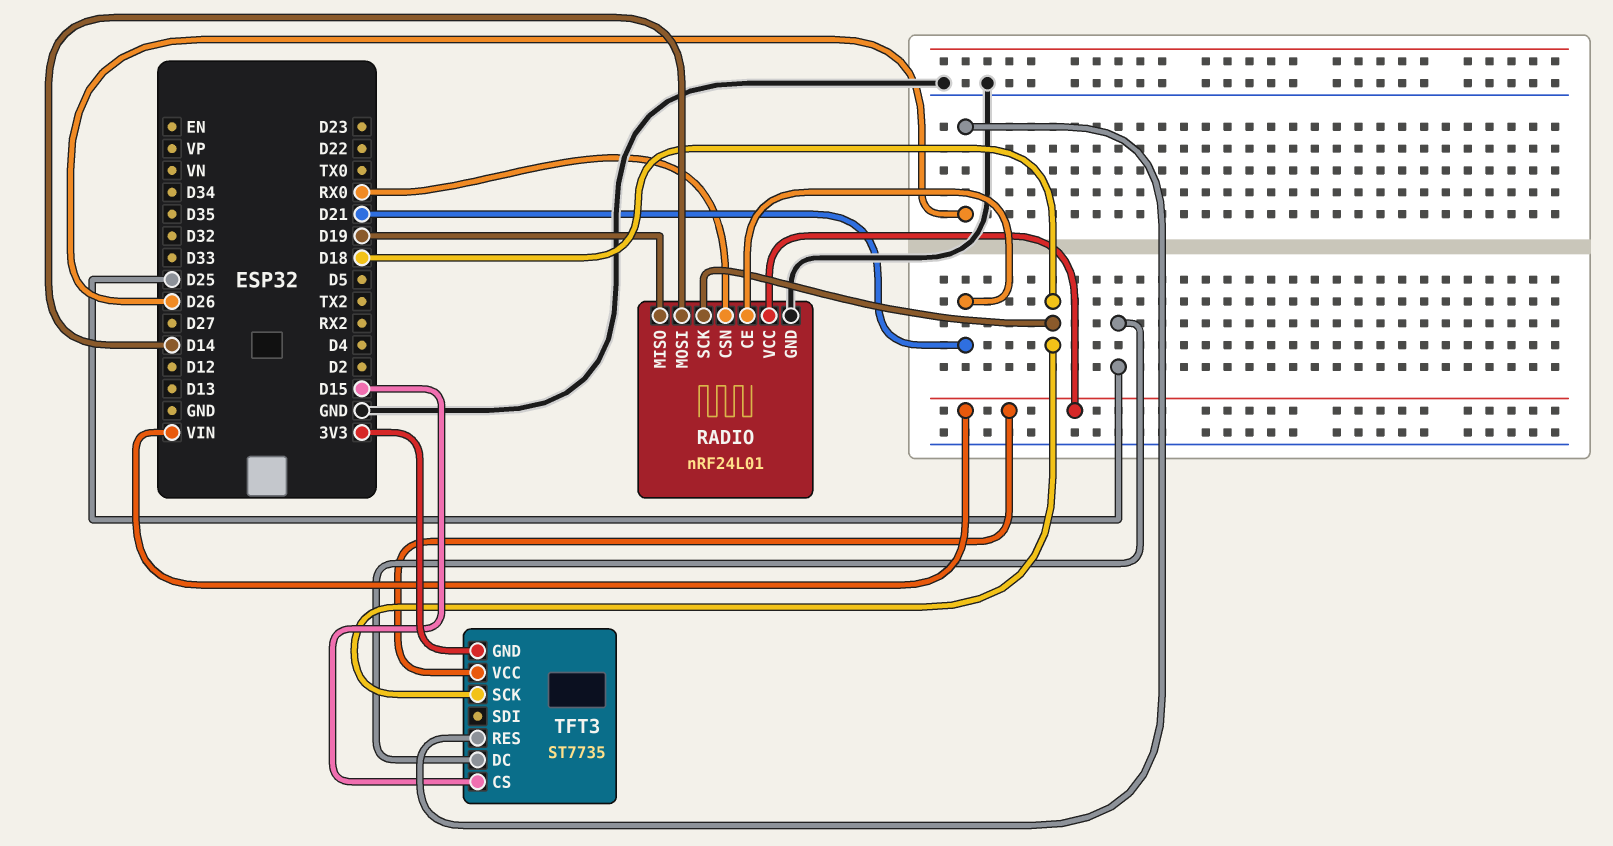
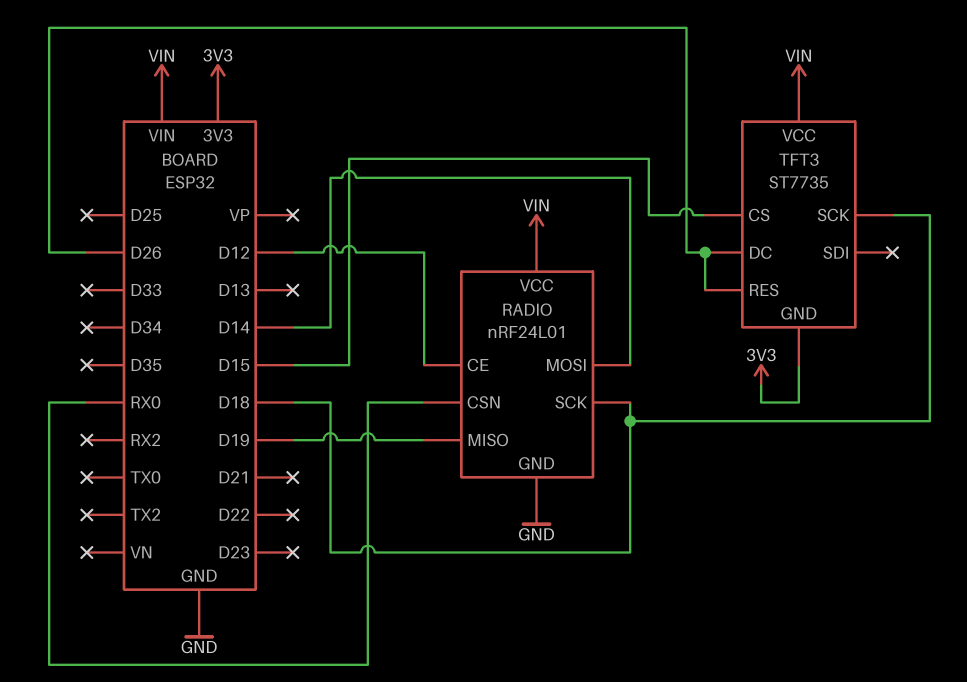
RADIO pin CE: D21 -> D12
TFT3 pin DC: D25 -> D26

